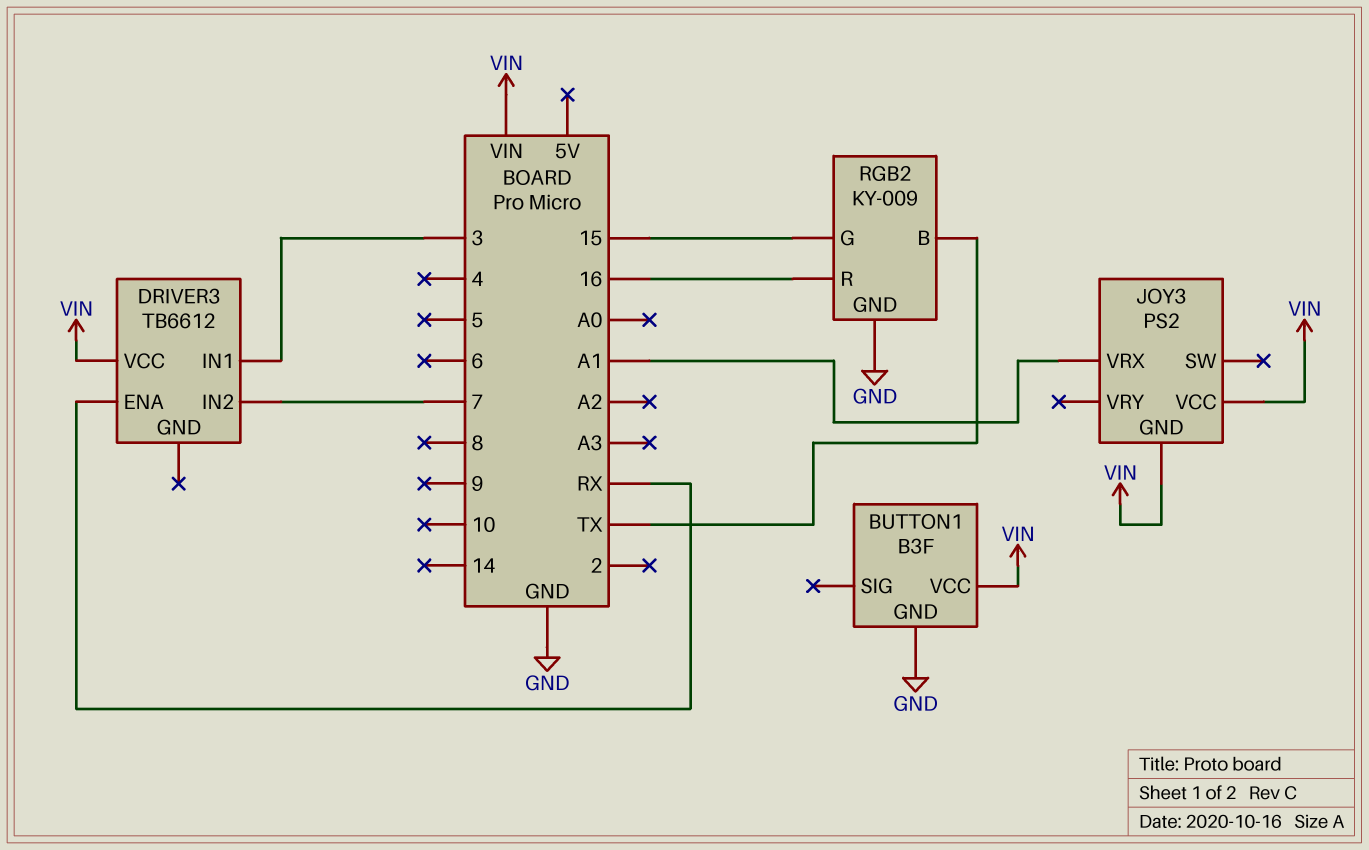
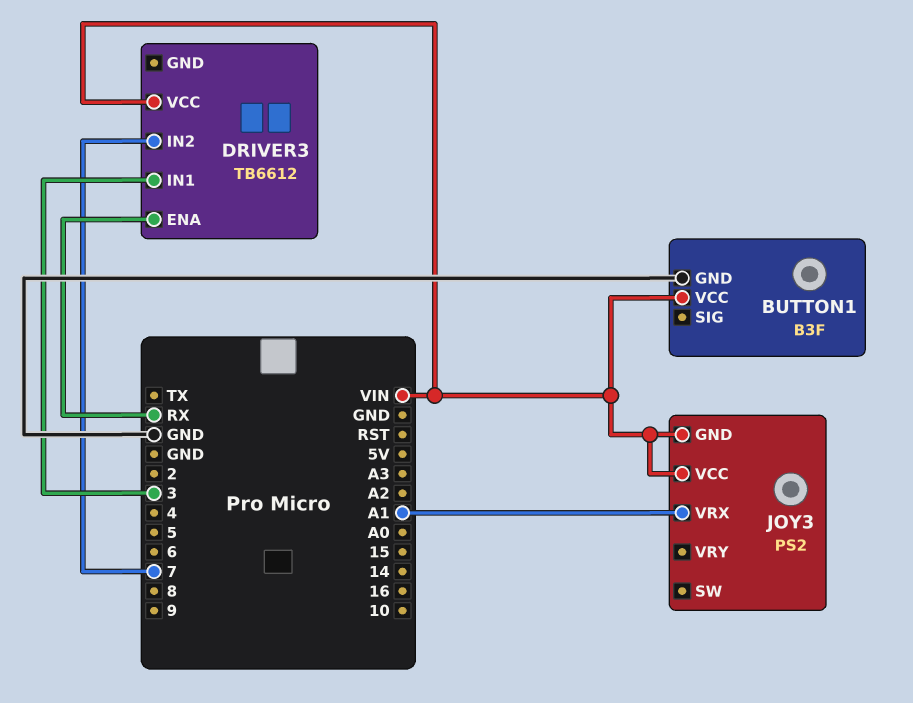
RGB2: KY-009 -> none
RGB2 pin B: TX -> none
RGB2 pin G: 15 -> none
RGB2 pin GND: GND -> none
RGB2 pin R: 16 -> none

